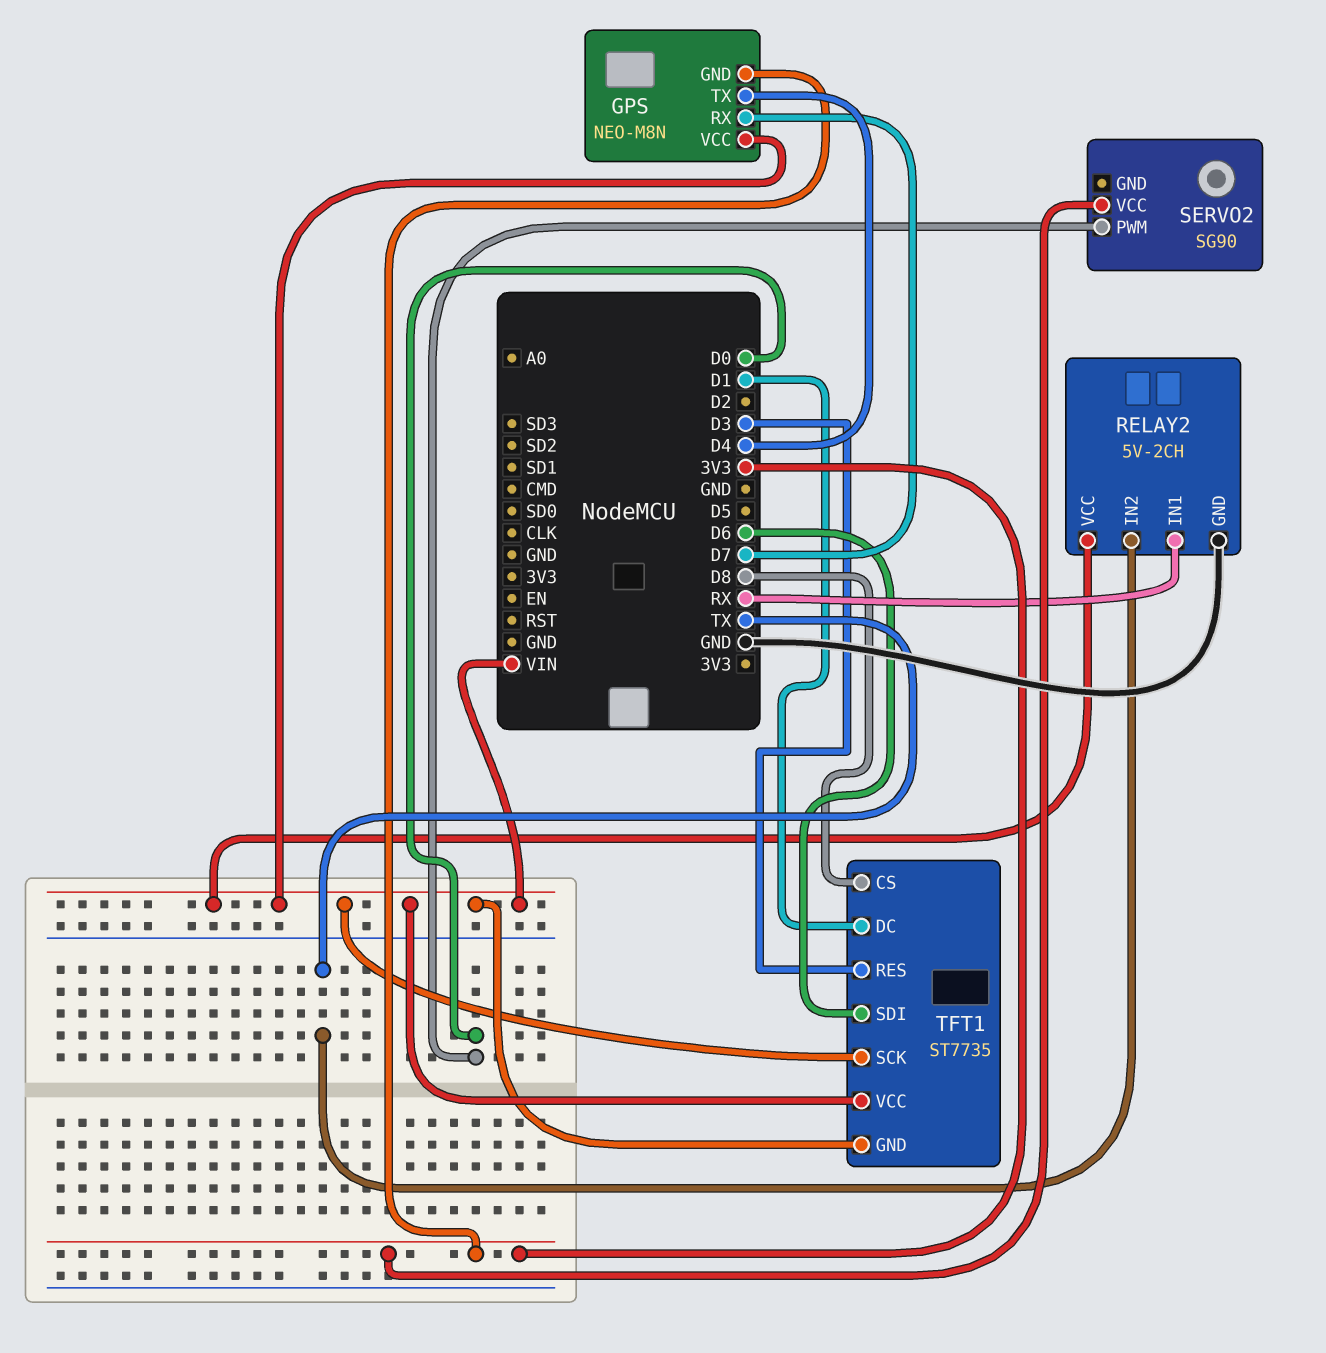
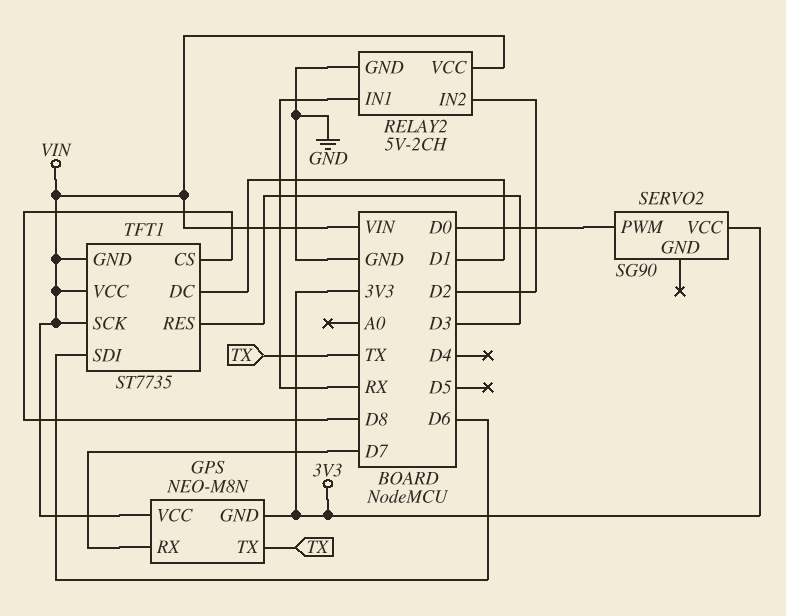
GPS pin TX: D4 -> TX
RELAY2 pin IN2: TX -> D2

